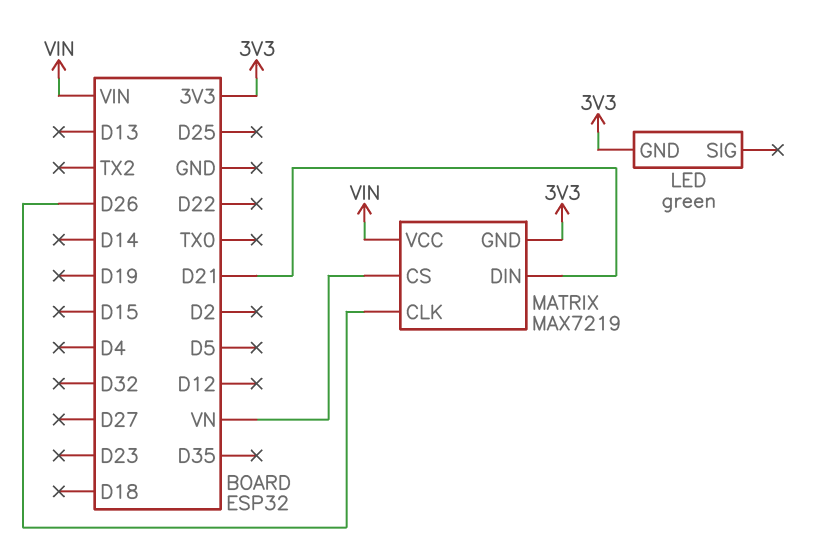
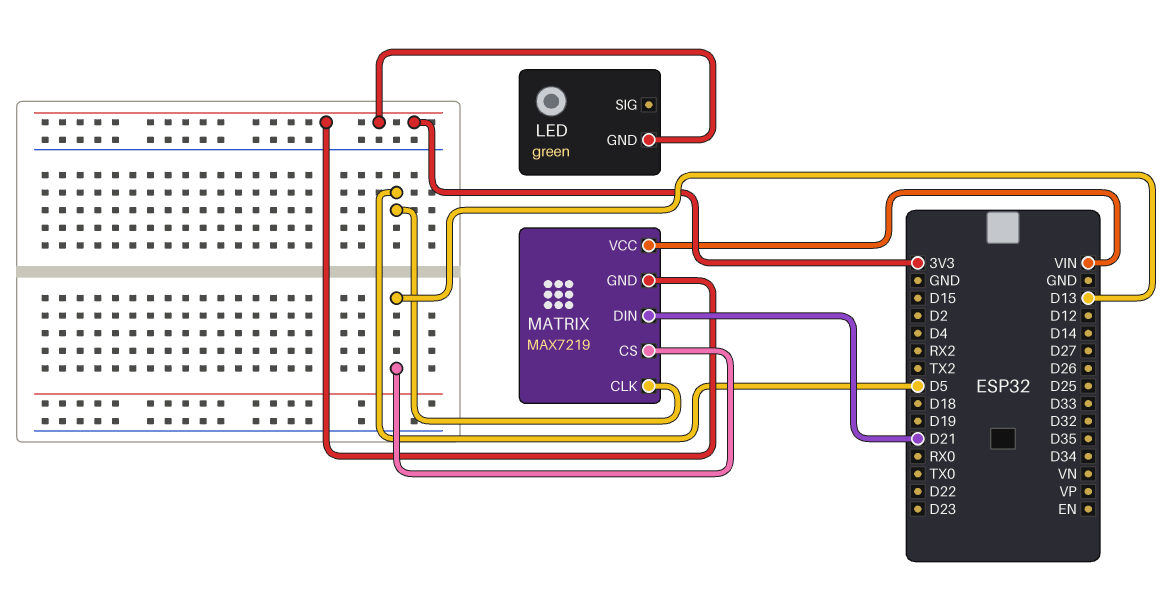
MATRIX pin CLK: D26 -> D5
MATRIX pin CS: VN -> D13

